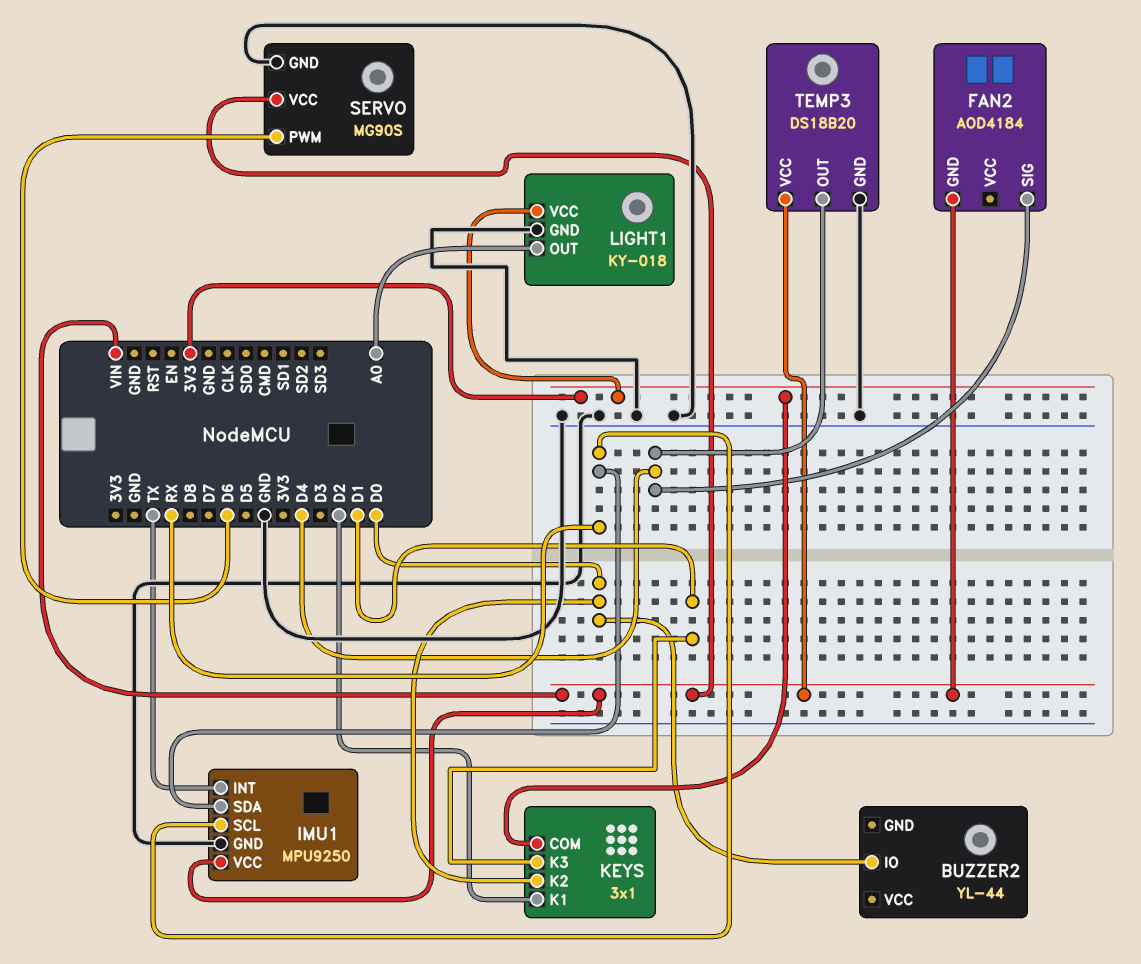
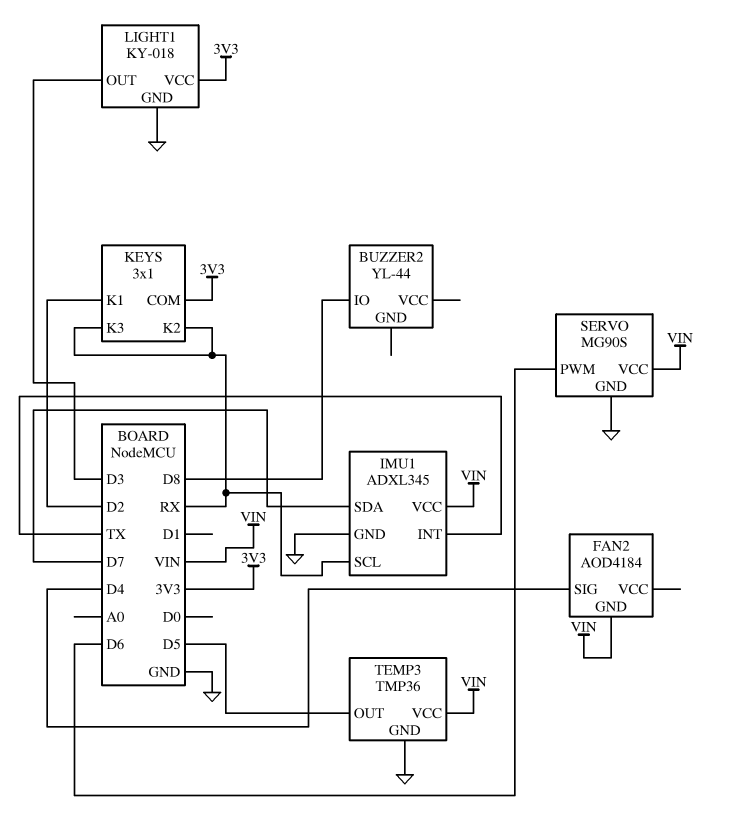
BUZZER2 pin IO: D0 -> D8
IMU1: MPU9250 -> ADXL345
IMU1 pin SDA: RX -> D7
KEYS pin K2: D0 -> RX
KEYS pin K3: D1 -> RX
LIGHT1 pin OUT: A0 -> D3
TEMP3: DS18B20 -> TMP36
TEMP3 pin OUT: D4 -> D5

